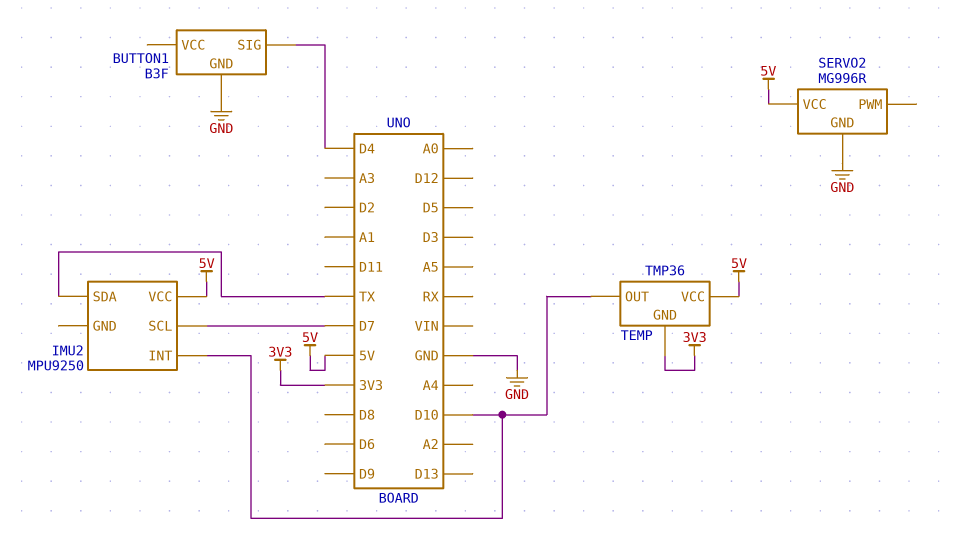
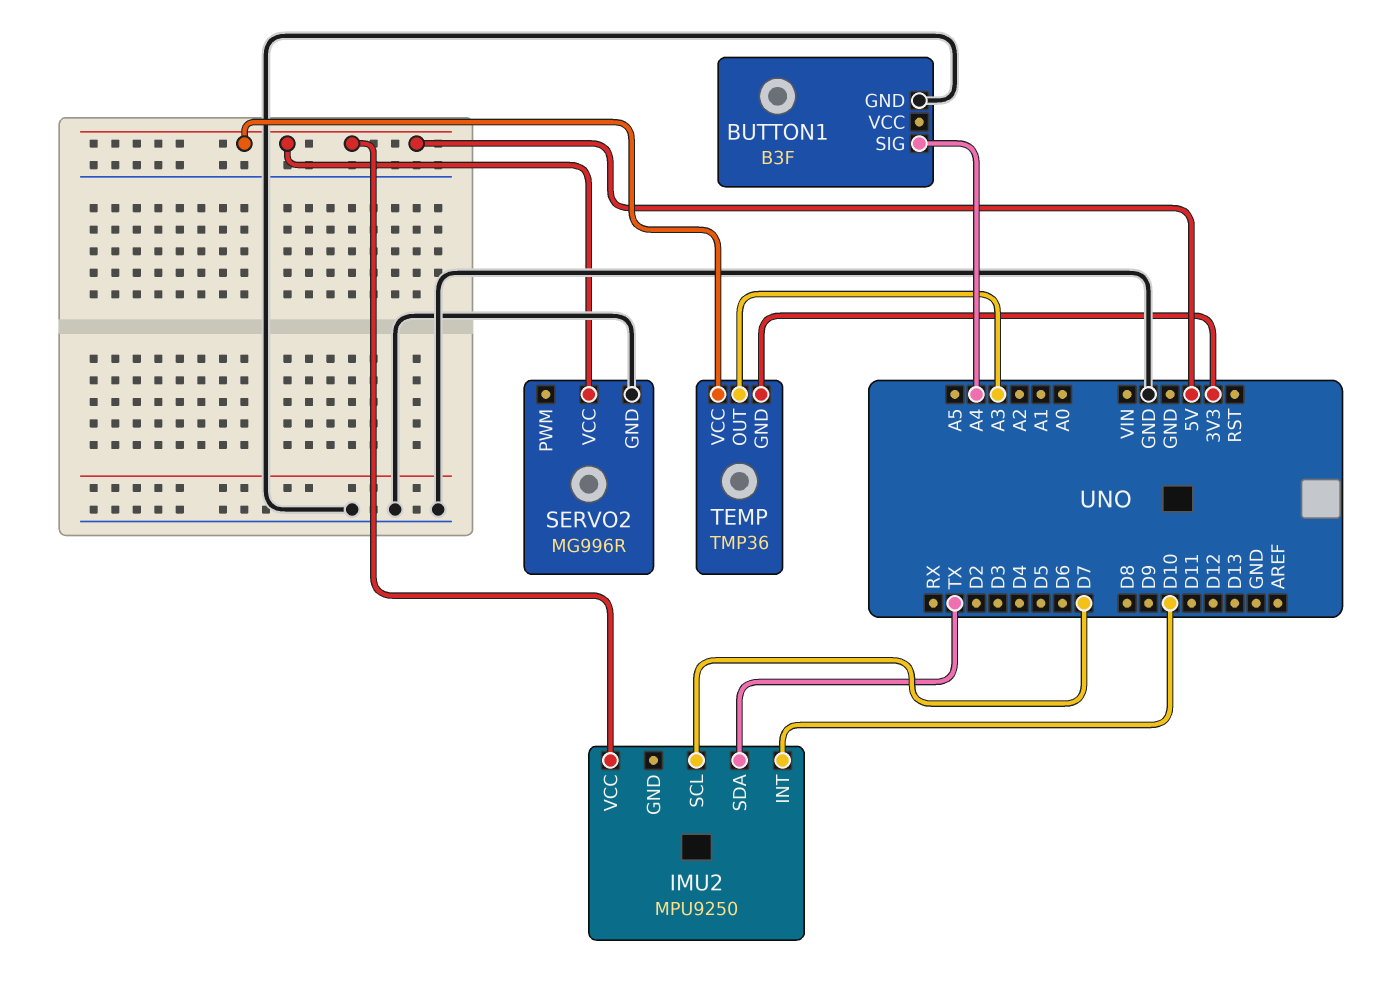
BUTTON1 pin SIG: D4 -> A4
TEMP pin OUT: D10 -> A3

